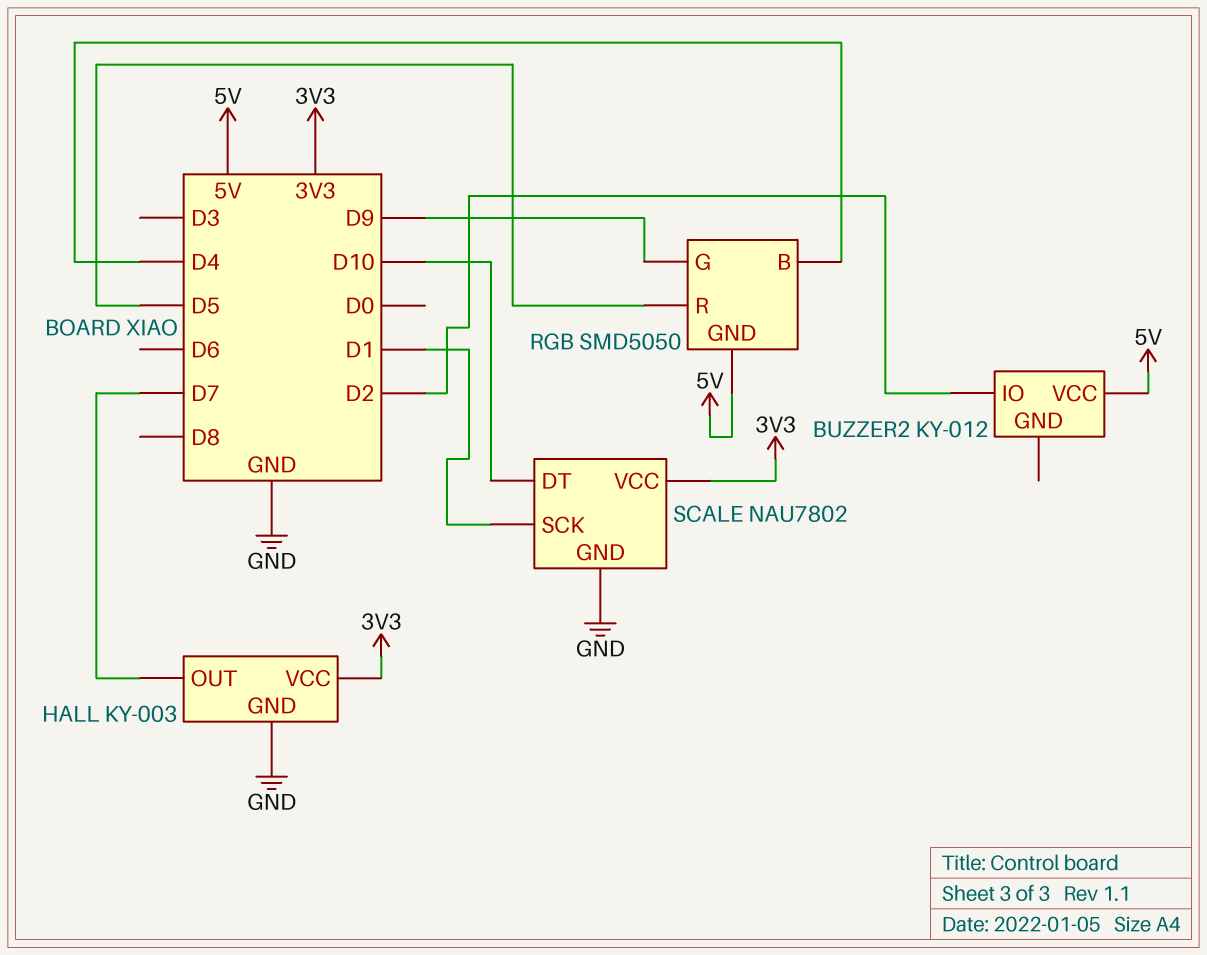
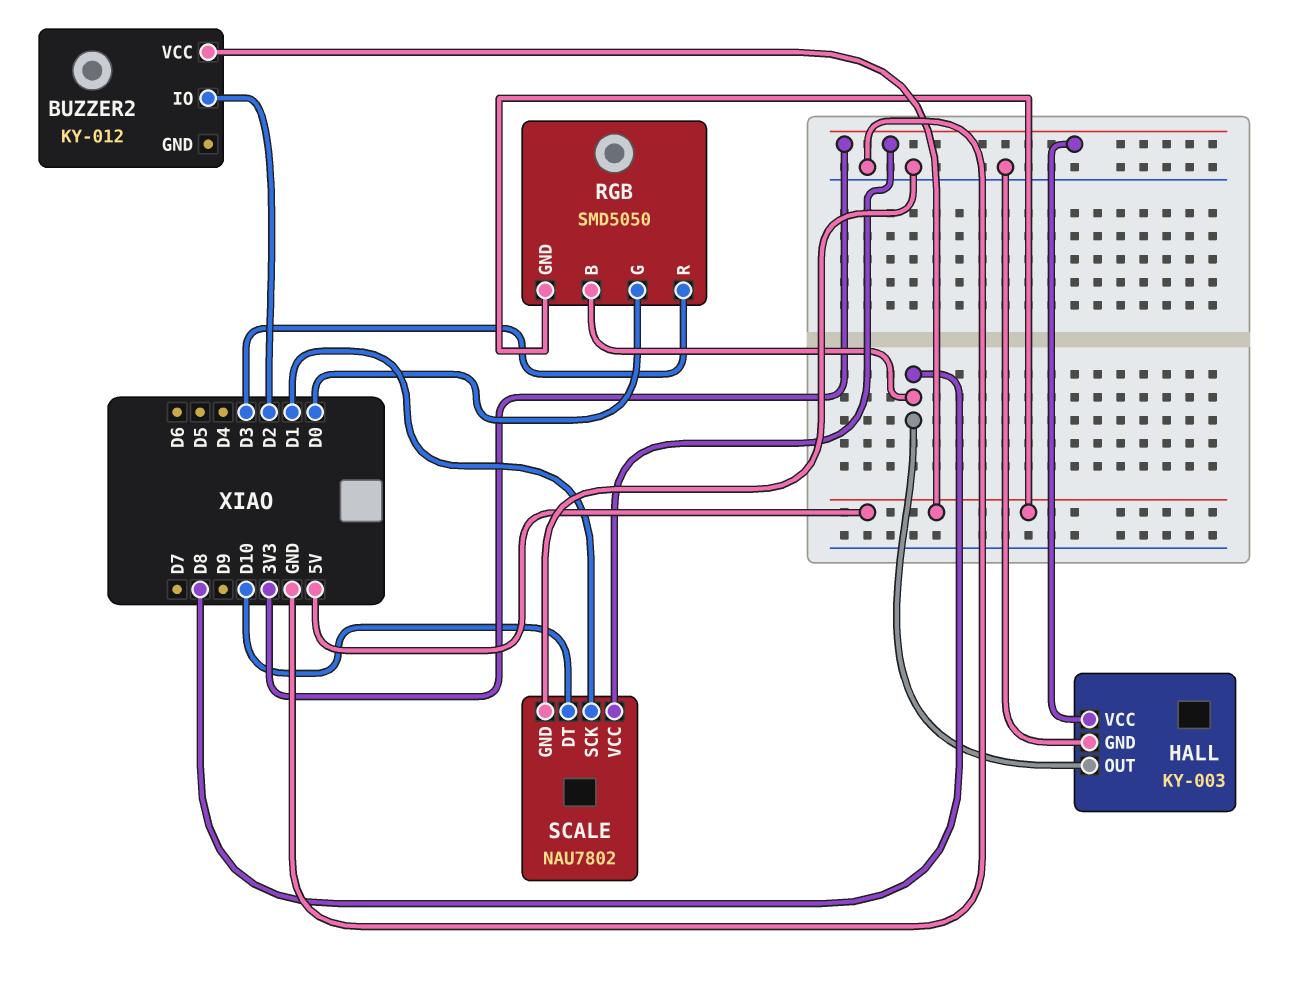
HALL pin OUT: D7 -> D8
RGB pin B: D4 -> D8
RGB pin G: D9 -> D0
RGB pin R: D5 -> D3

